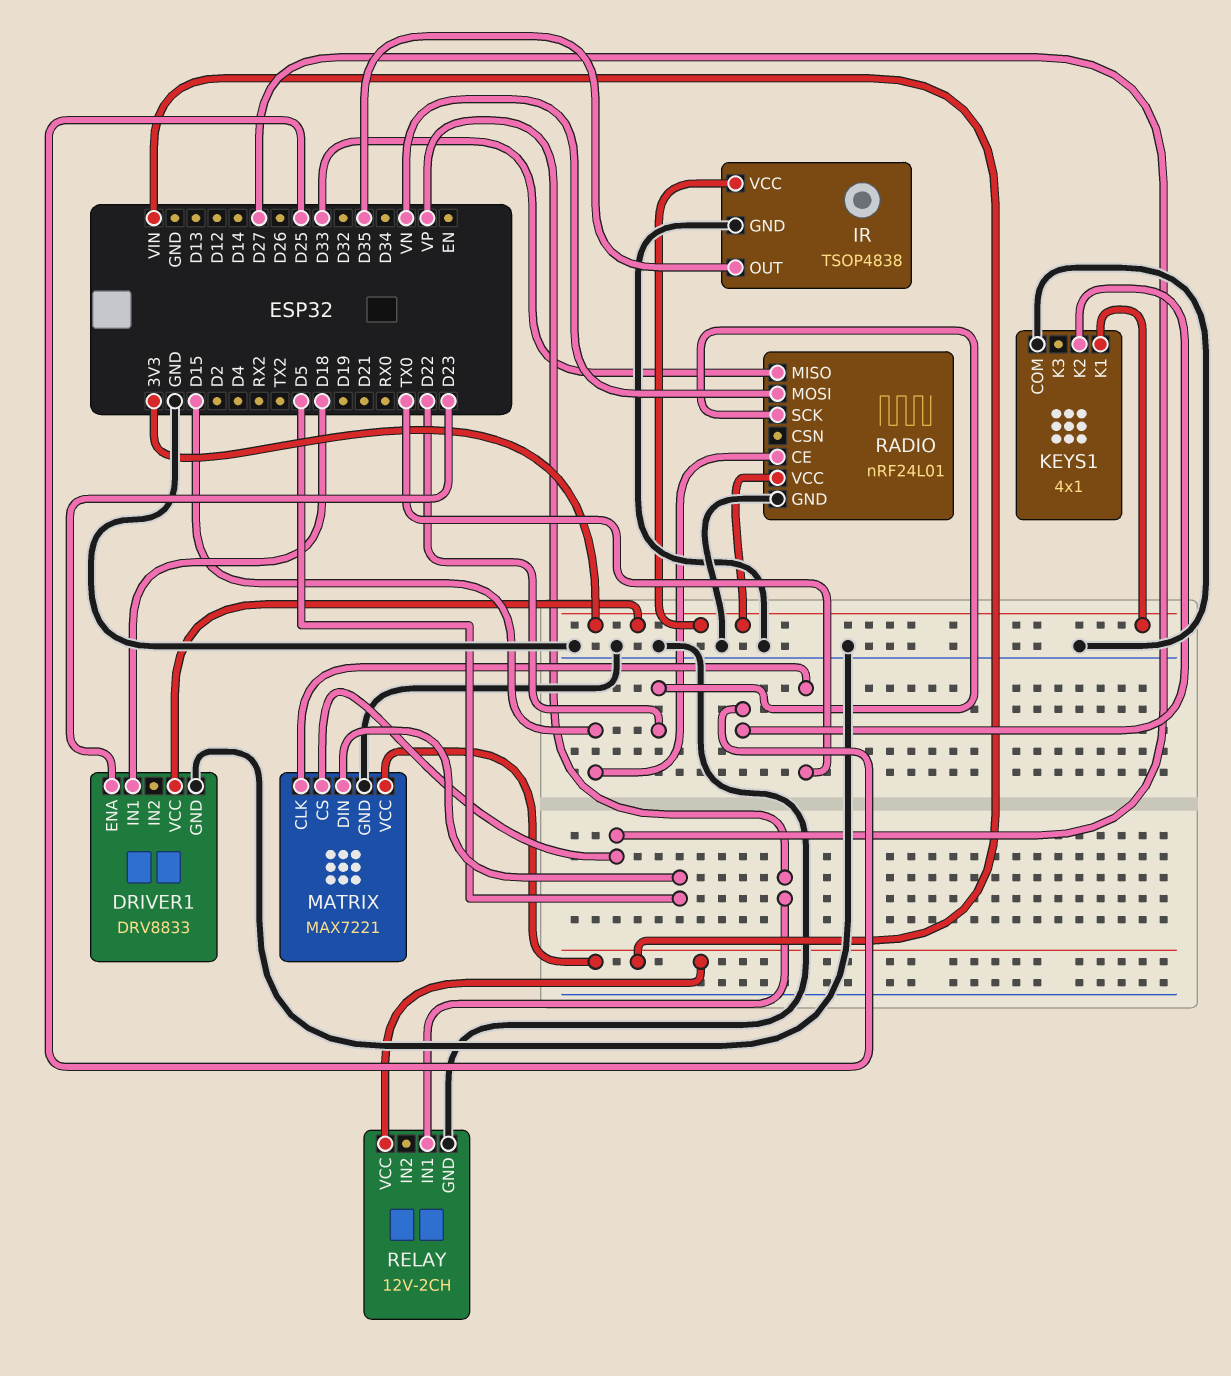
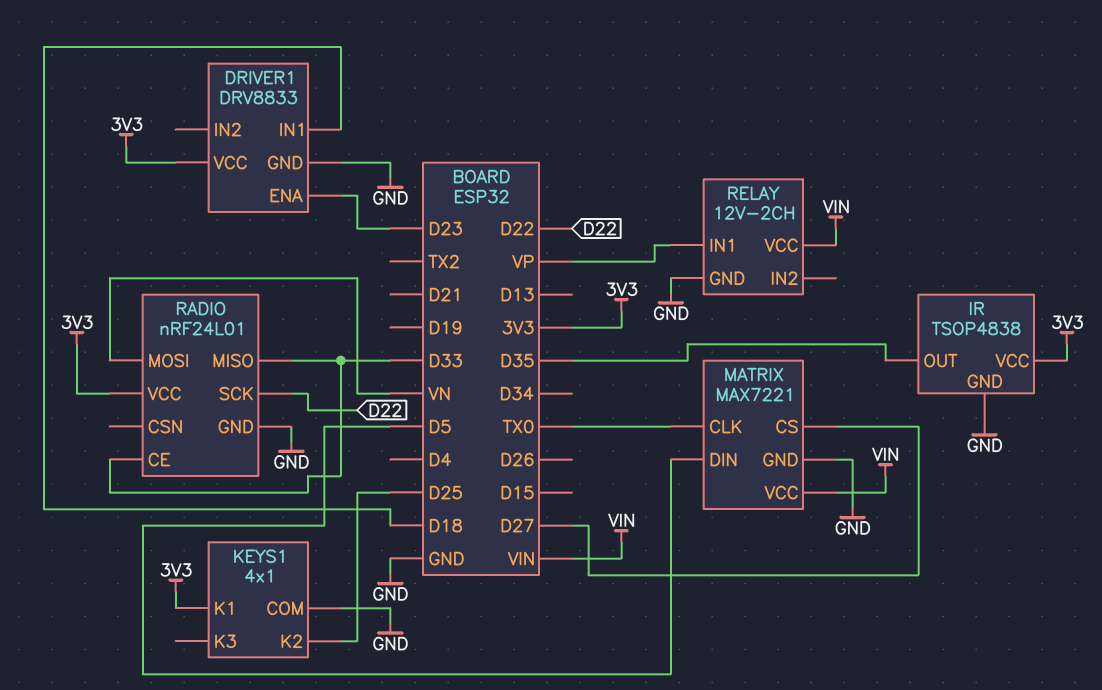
RADIO pin CE: D15 -> D33

